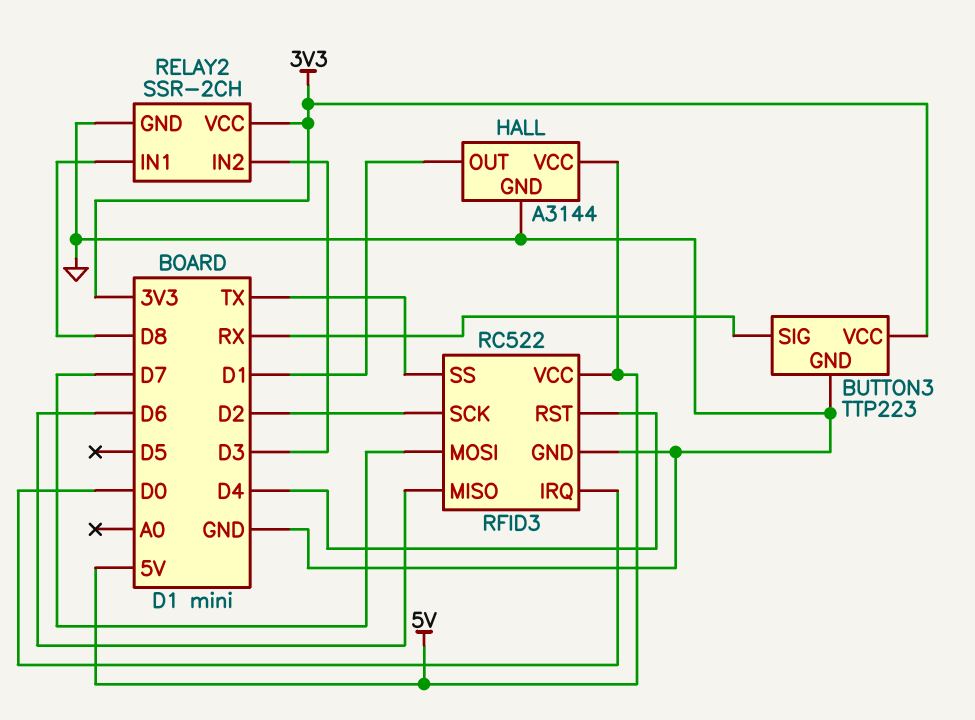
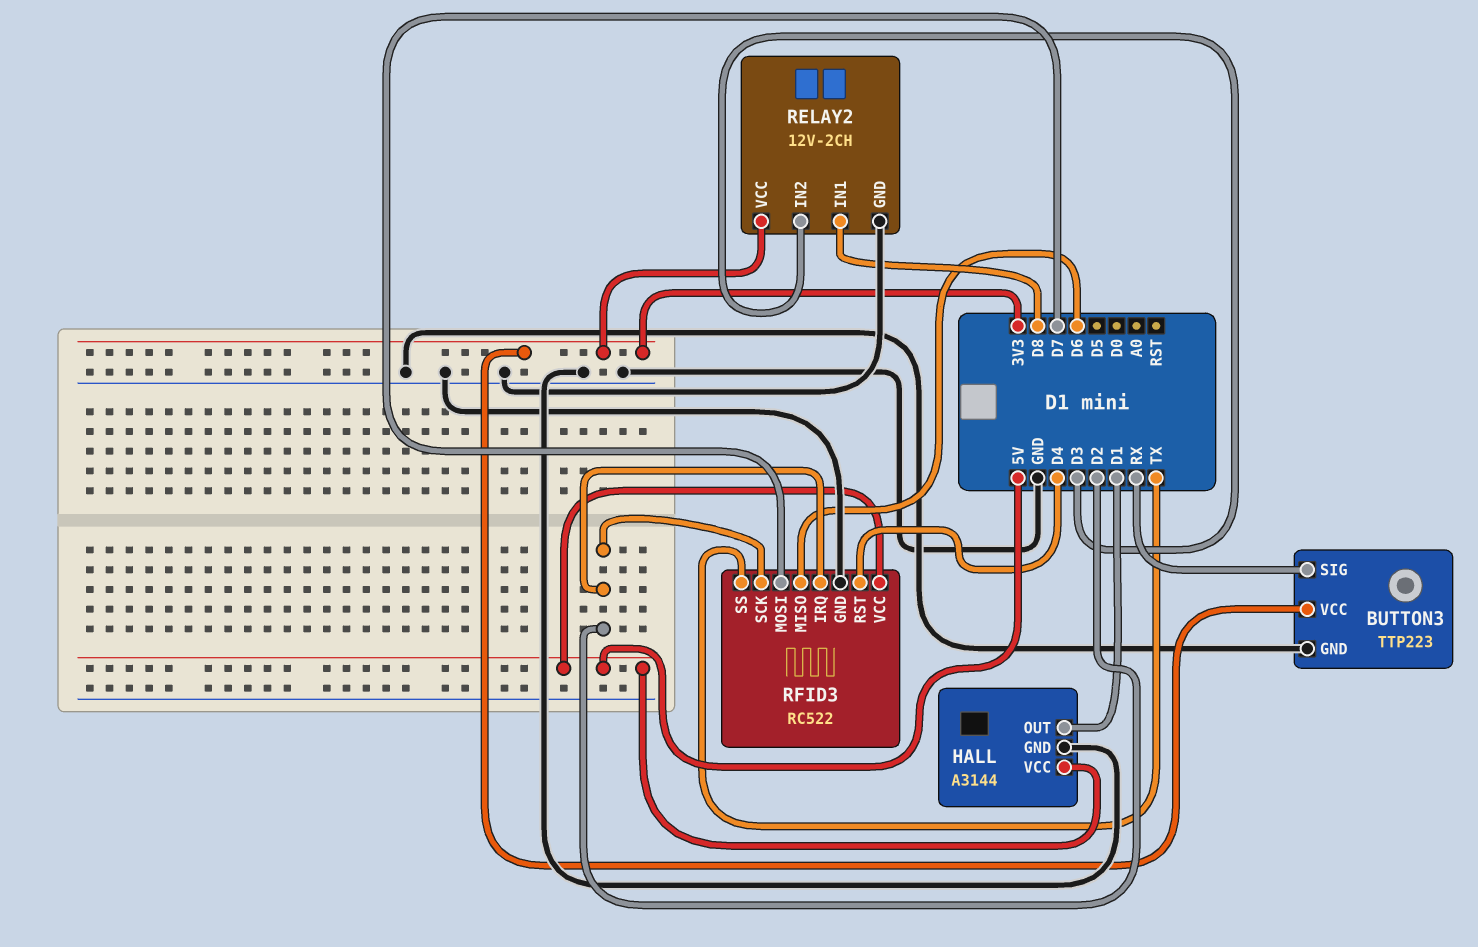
RELAY2: SSR-2CH -> 12V-2CH
RFID3 pin IRQ: D0 -> D2

